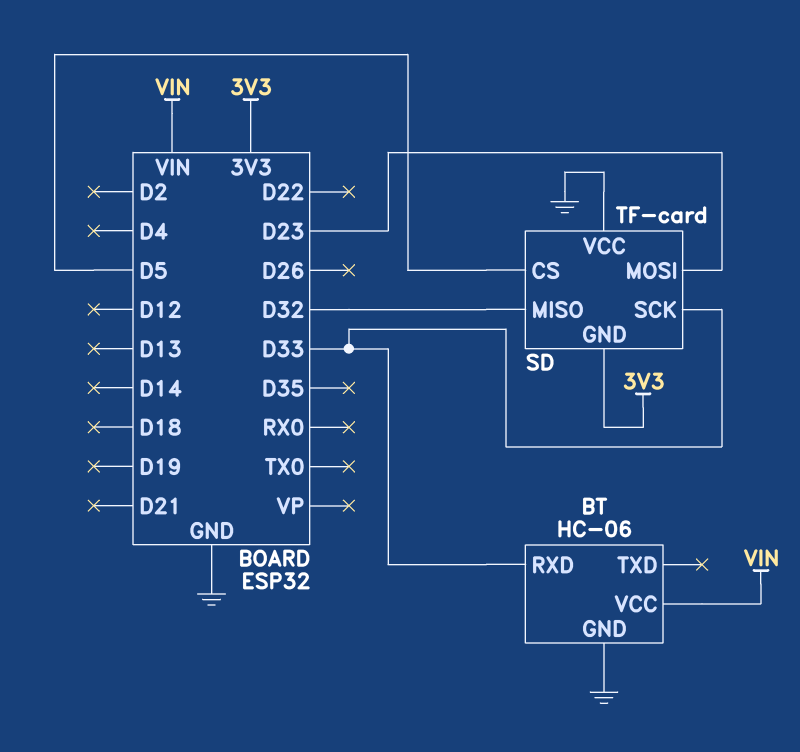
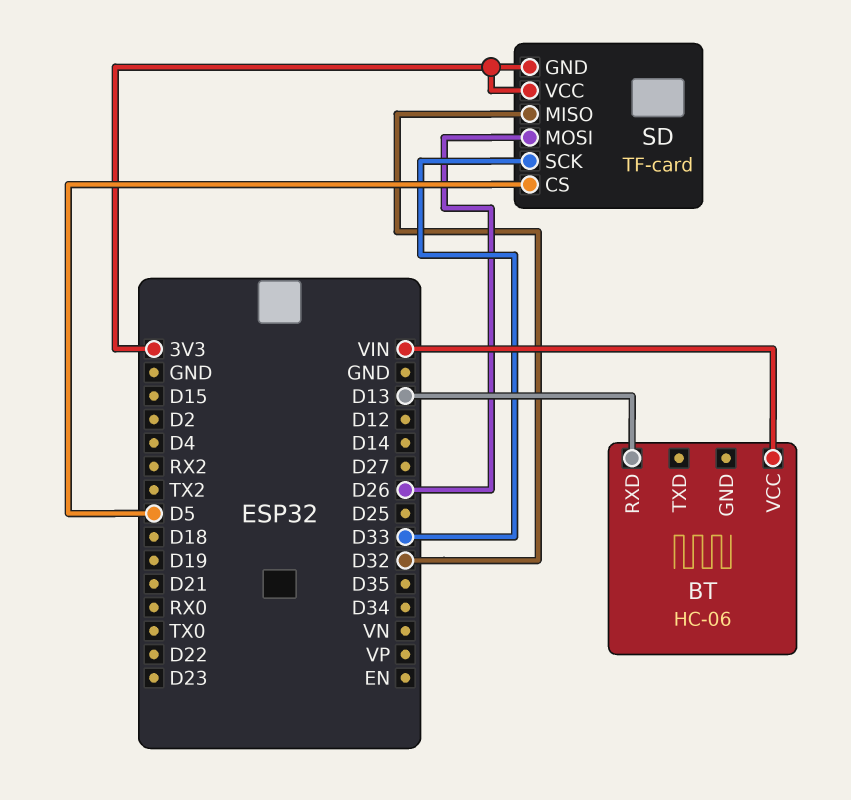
BT pin GND: GND -> none
BT pin RXD: D33 -> D13
SD pin MOSI: D23 -> D26
SD pin VCC: GND -> 3V3

